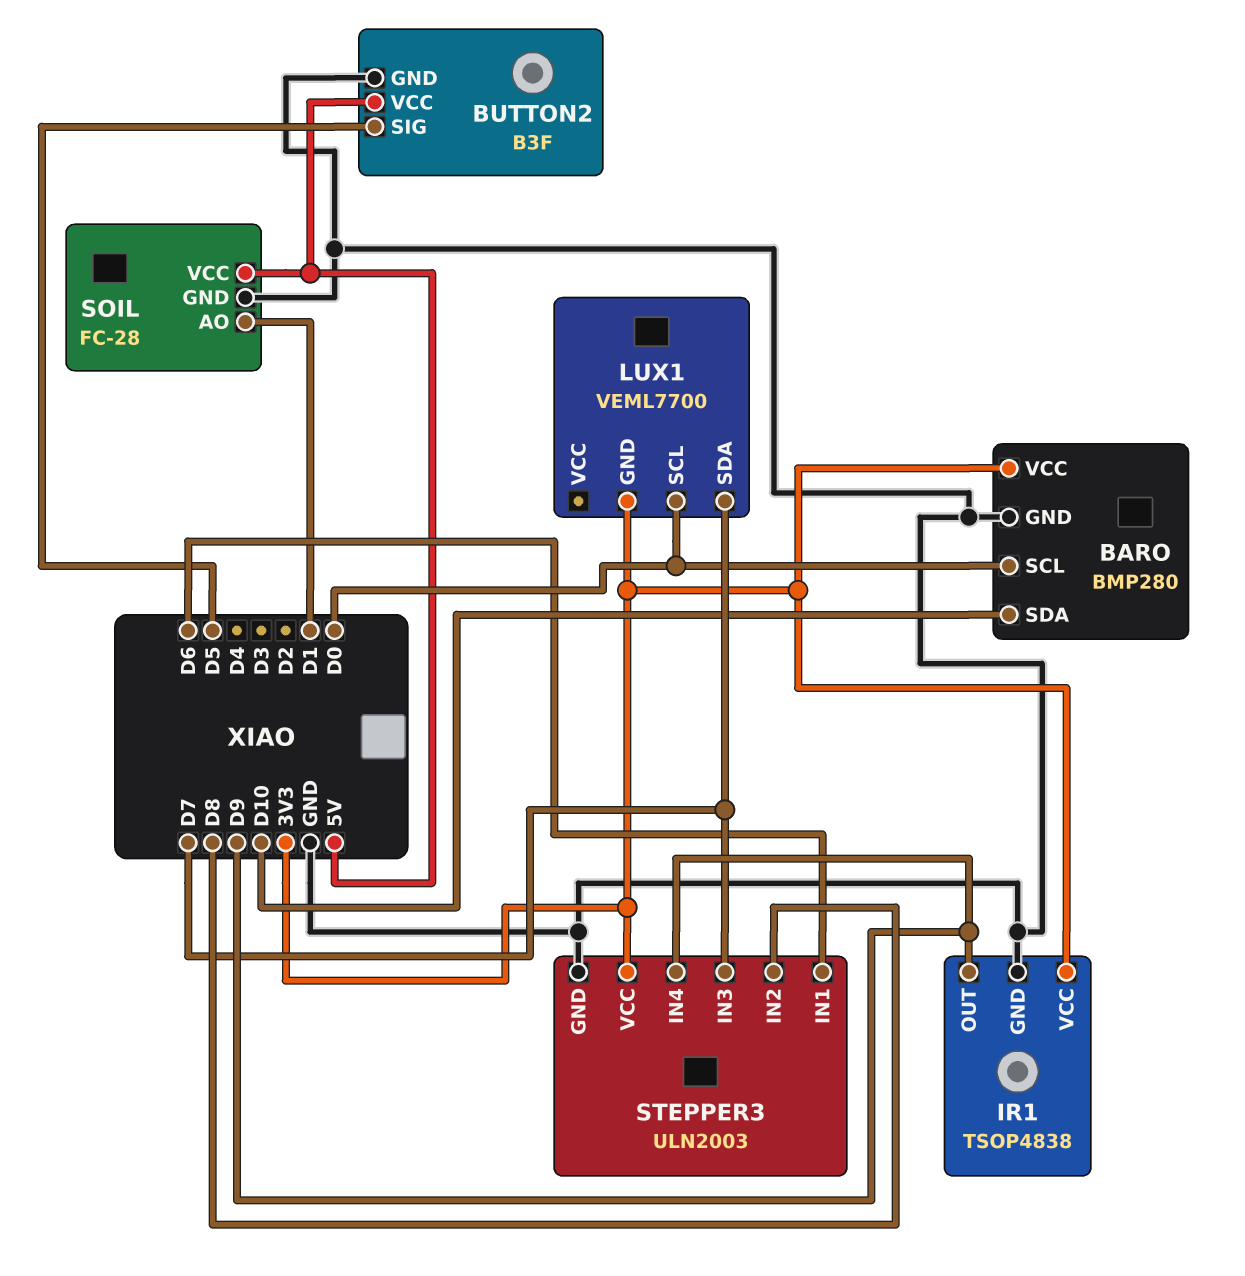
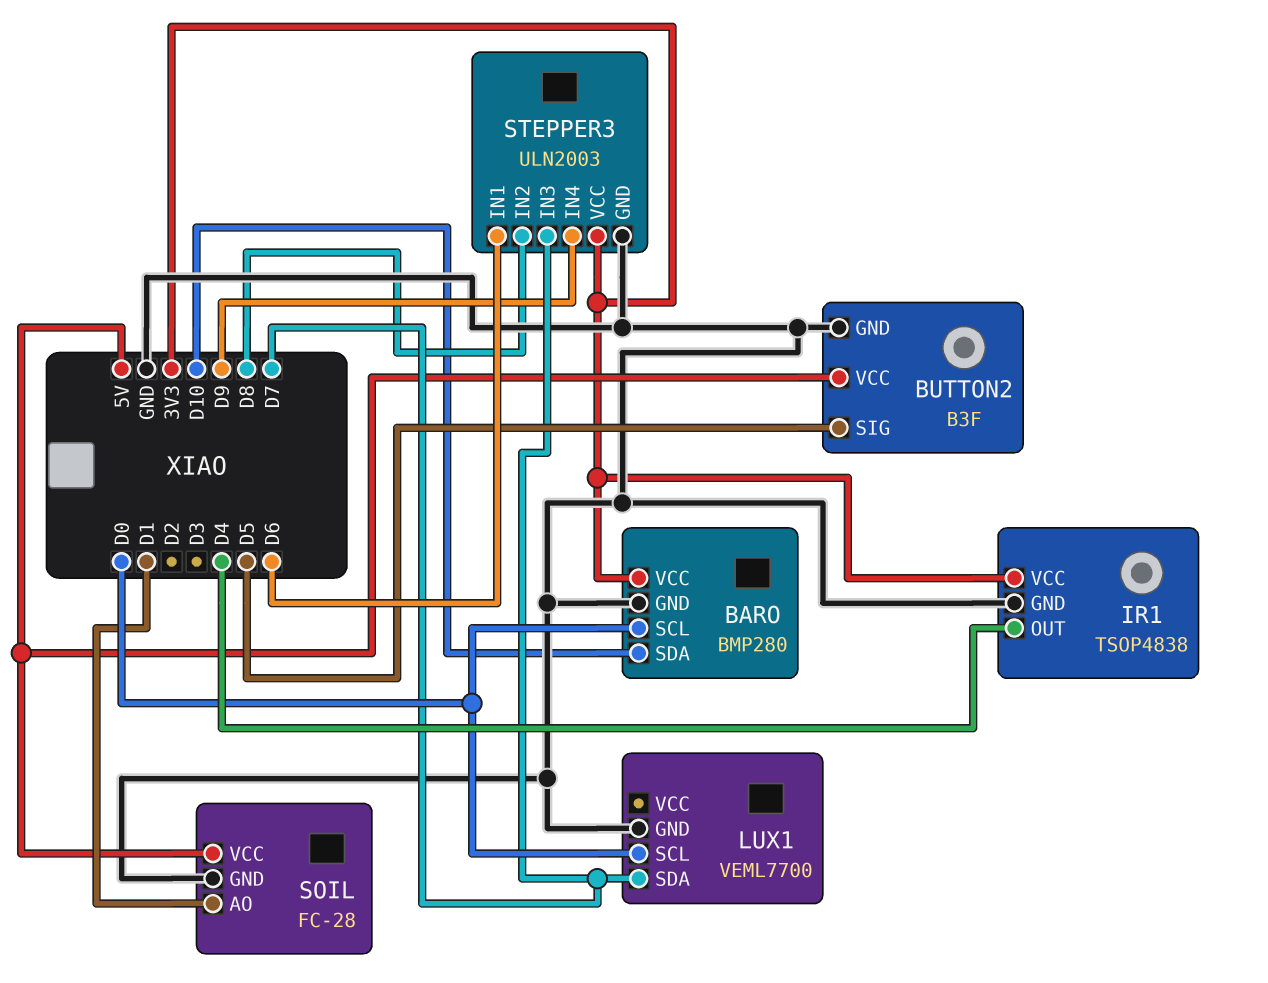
IR1 pin OUT: D9 -> D4
LUX1 pin GND: 3V3 -> GND

